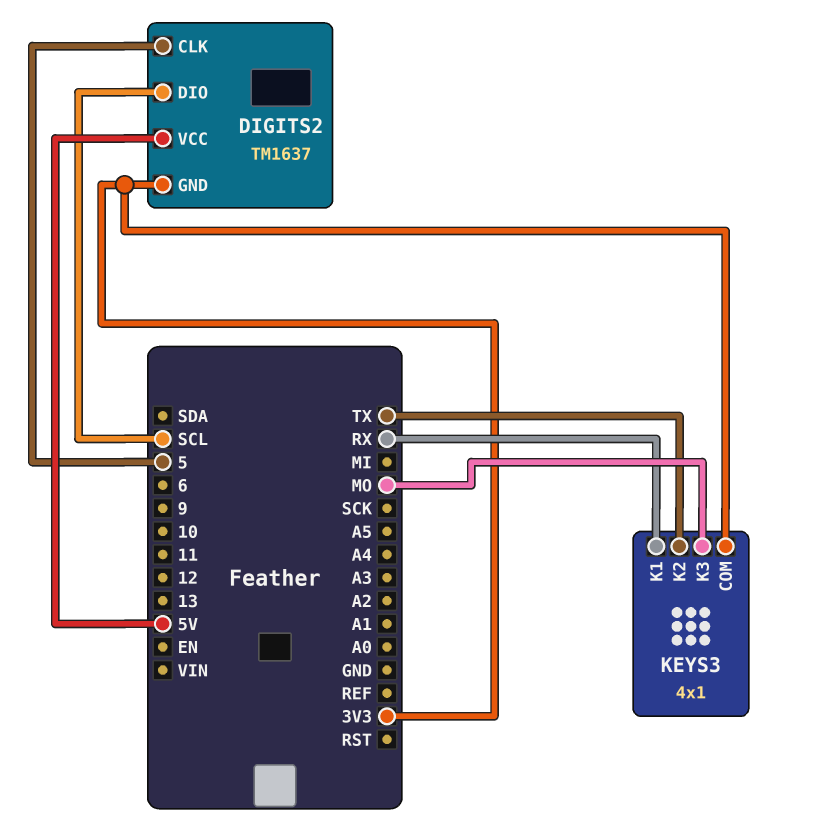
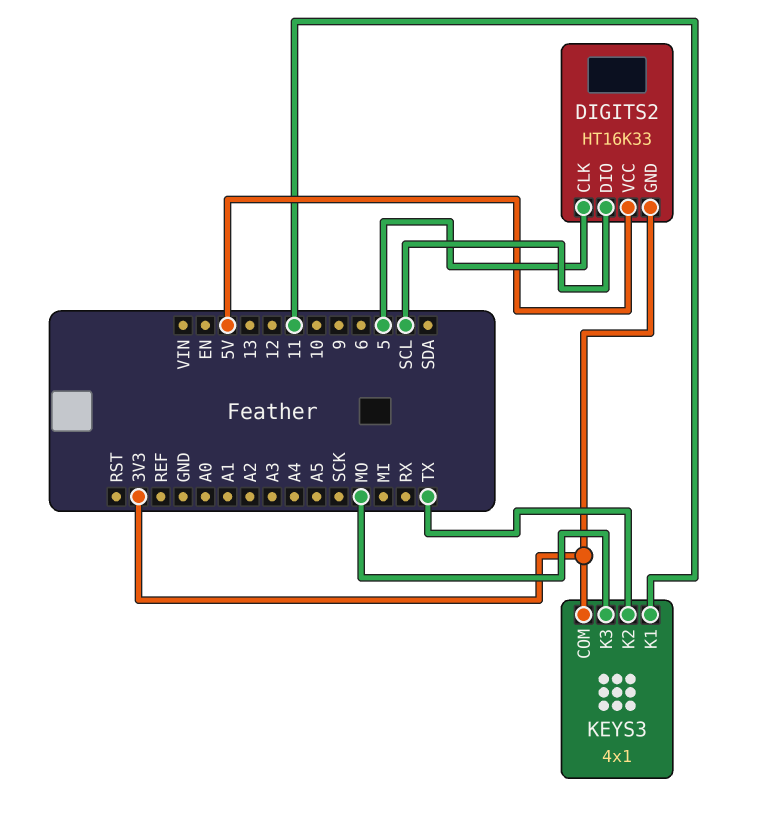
DIGITS2: TM1637 -> HT16K33
KEYS3 pin K1: RX -> 11

